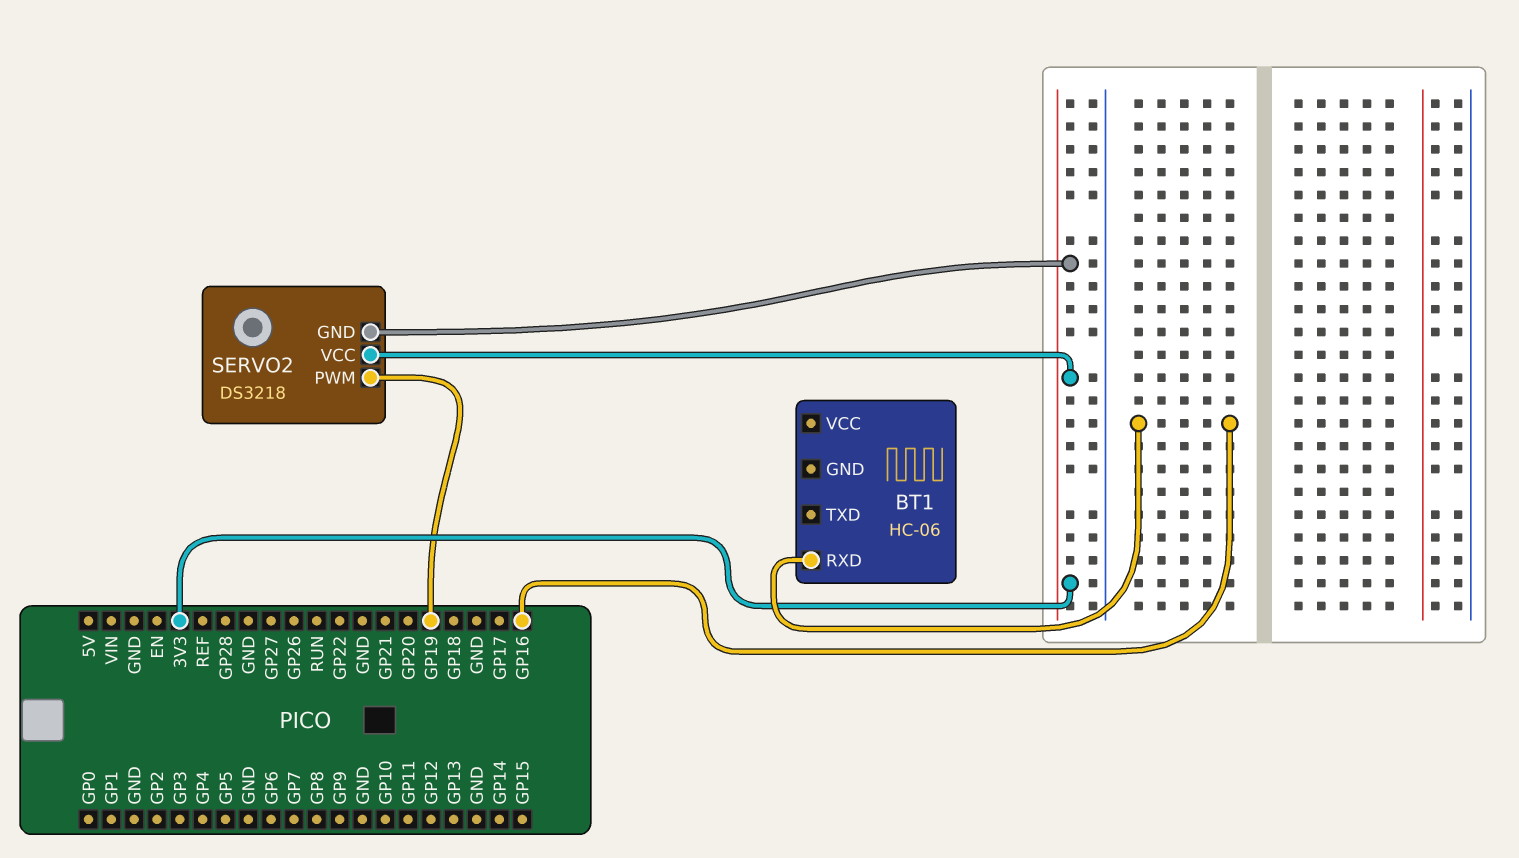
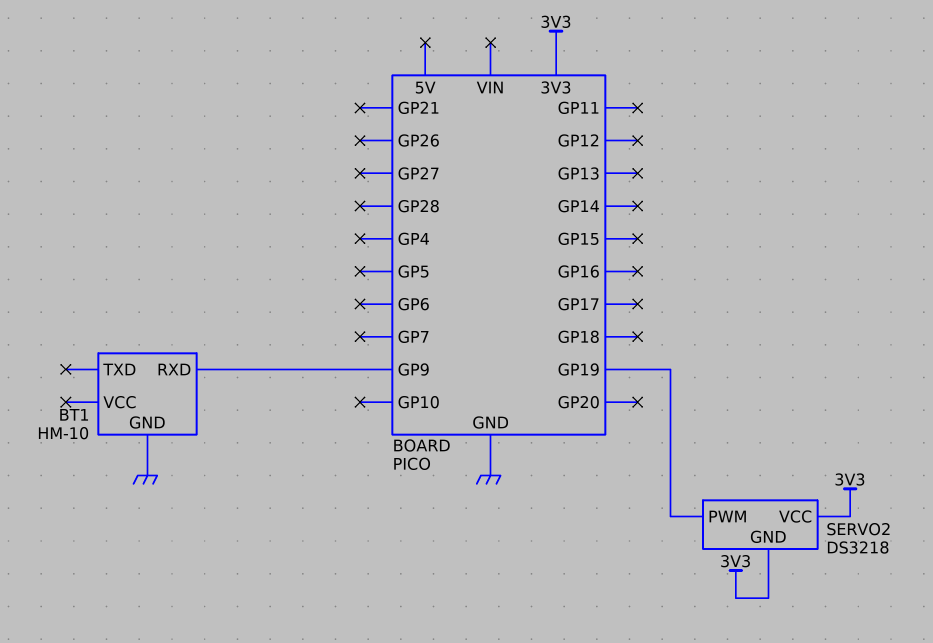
BT1: HC-06 -> HM-10
BT1 pin GND: none -> GND
BT1 pin RXD: GP16 -> GP9

